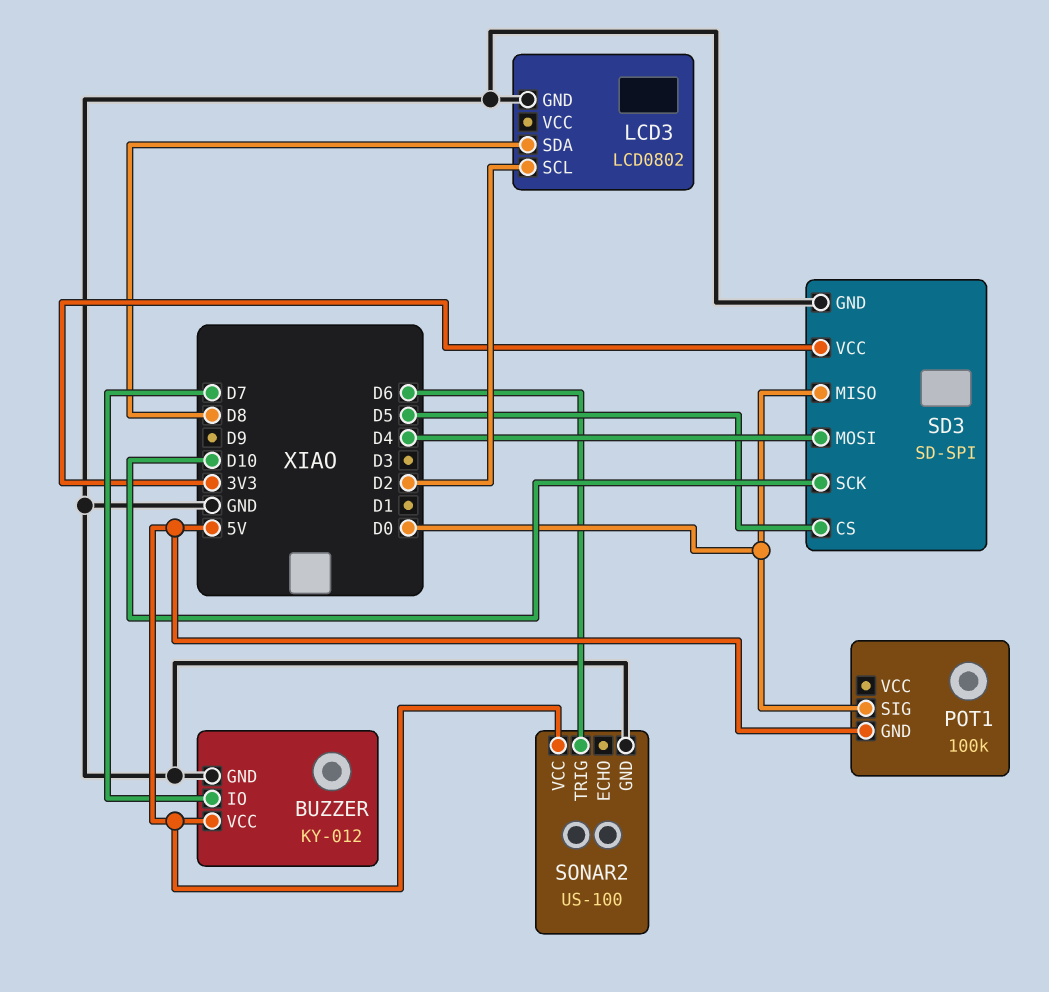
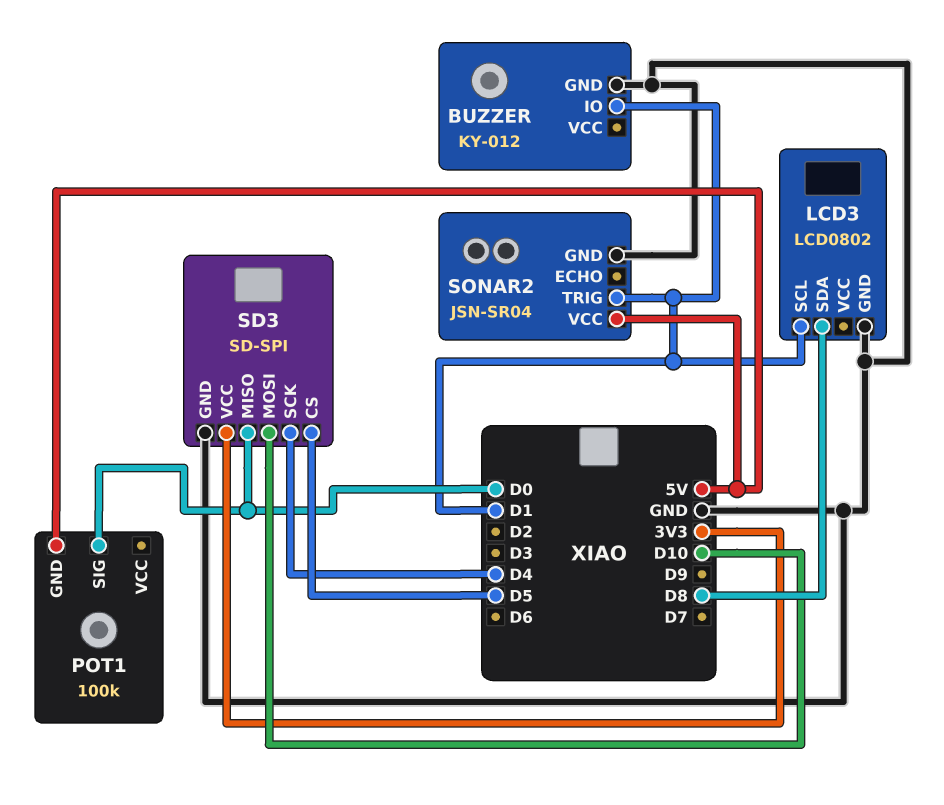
BUZZER pin IO: D7 -> D1
BUZZER pin VCC: 5V -> none
LCD3 pin SCL: D2 -> D1
SD3 pin MOSI: D4 -> D10
SD3 pin SCK: D10 -> D4
SONAR2: US-100 -> JSN-SR04
SONAR2 pin TRIG: D6 -> D1

